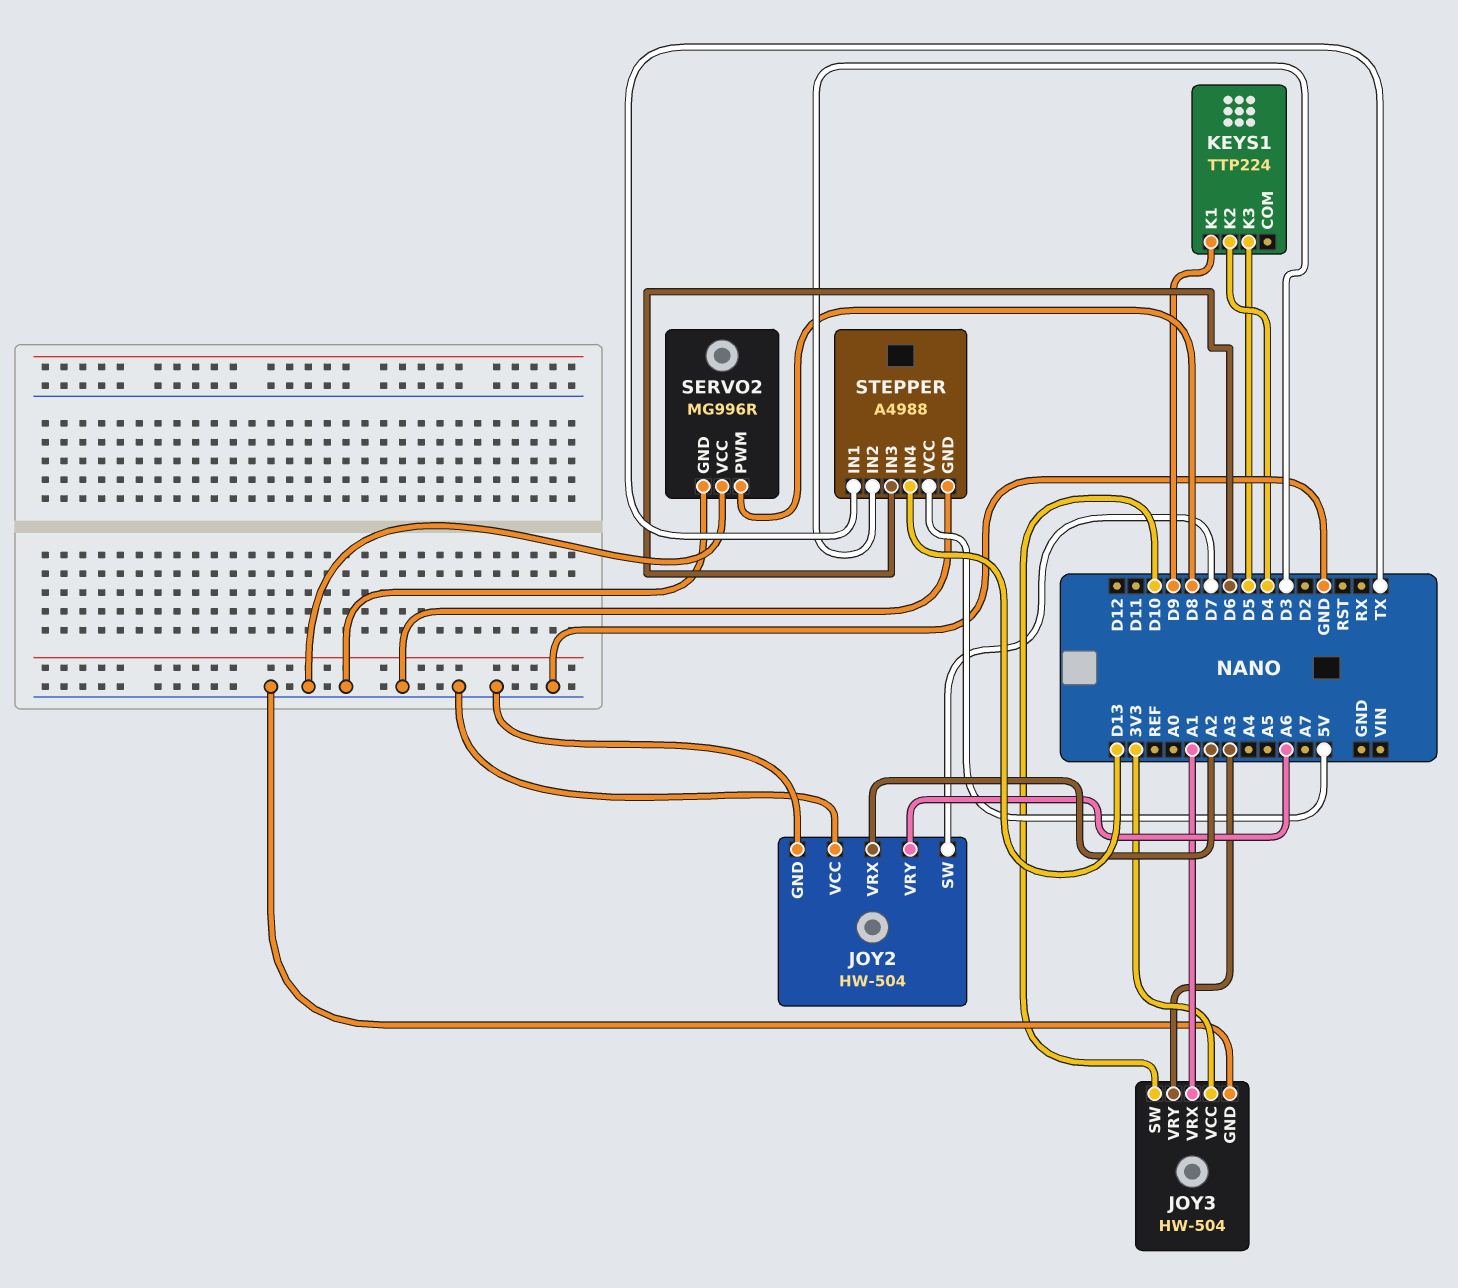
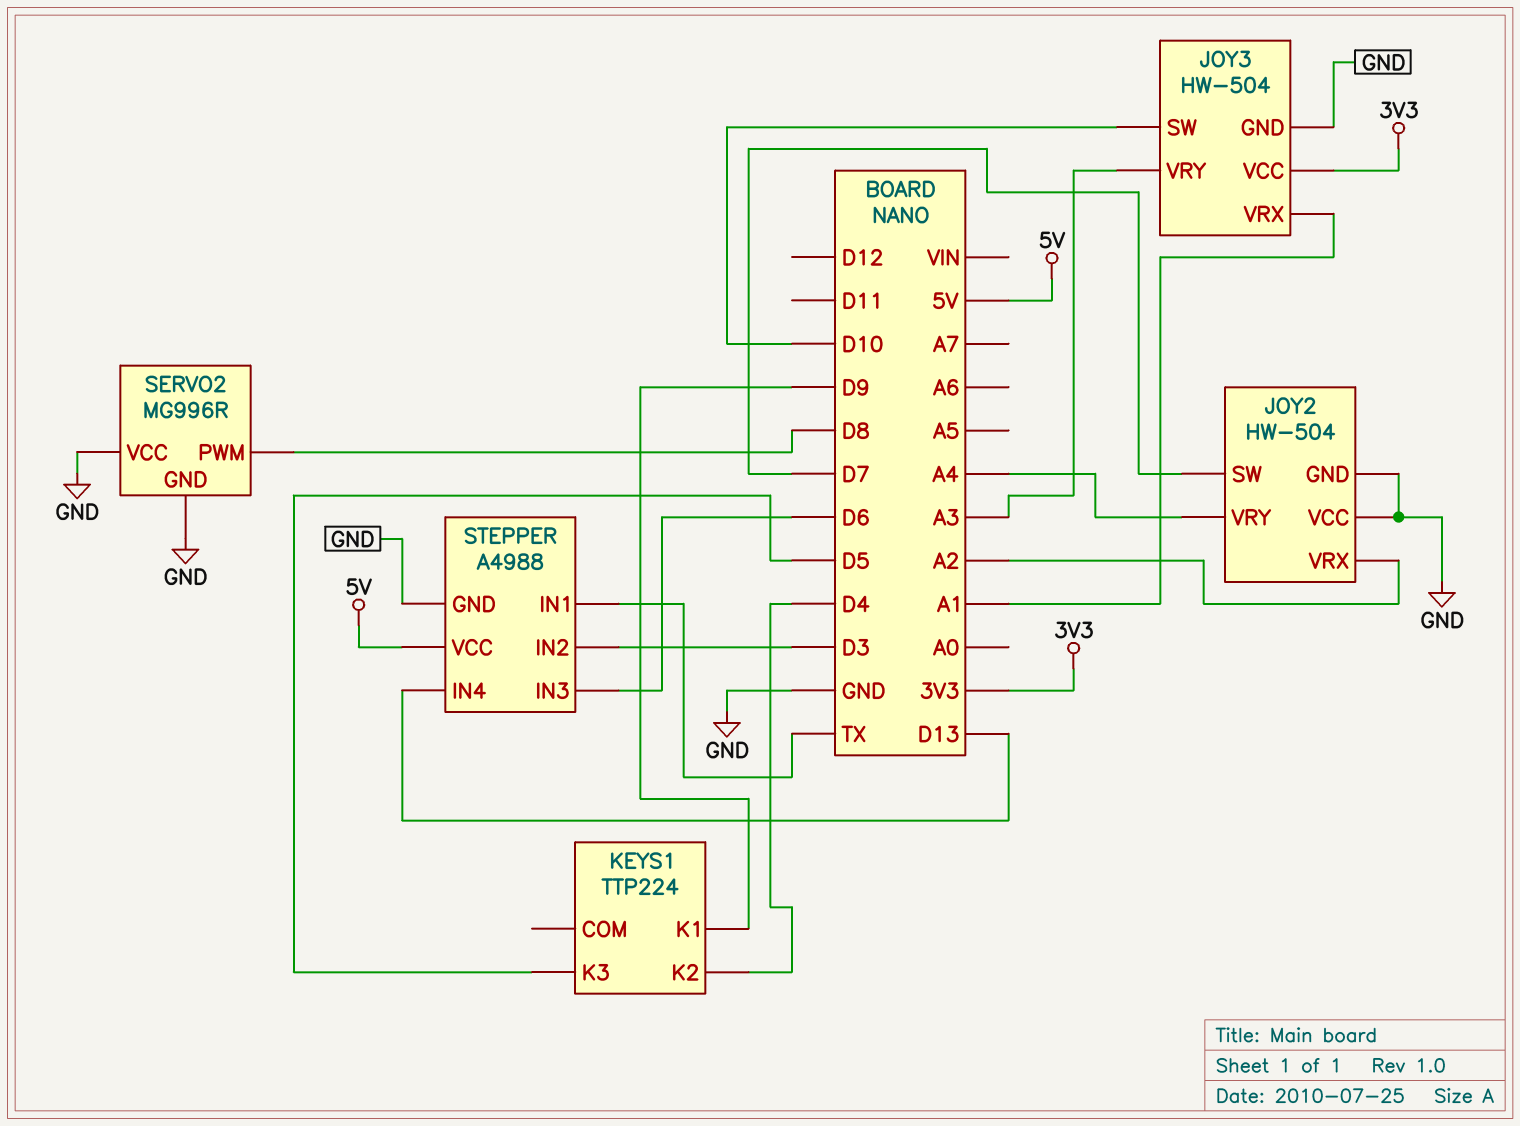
JOY2 pin VRY: A6 -> A4

